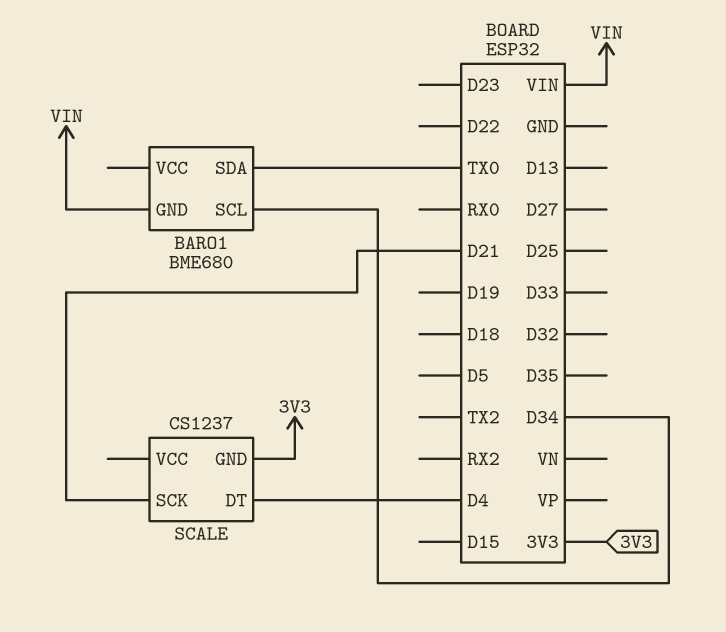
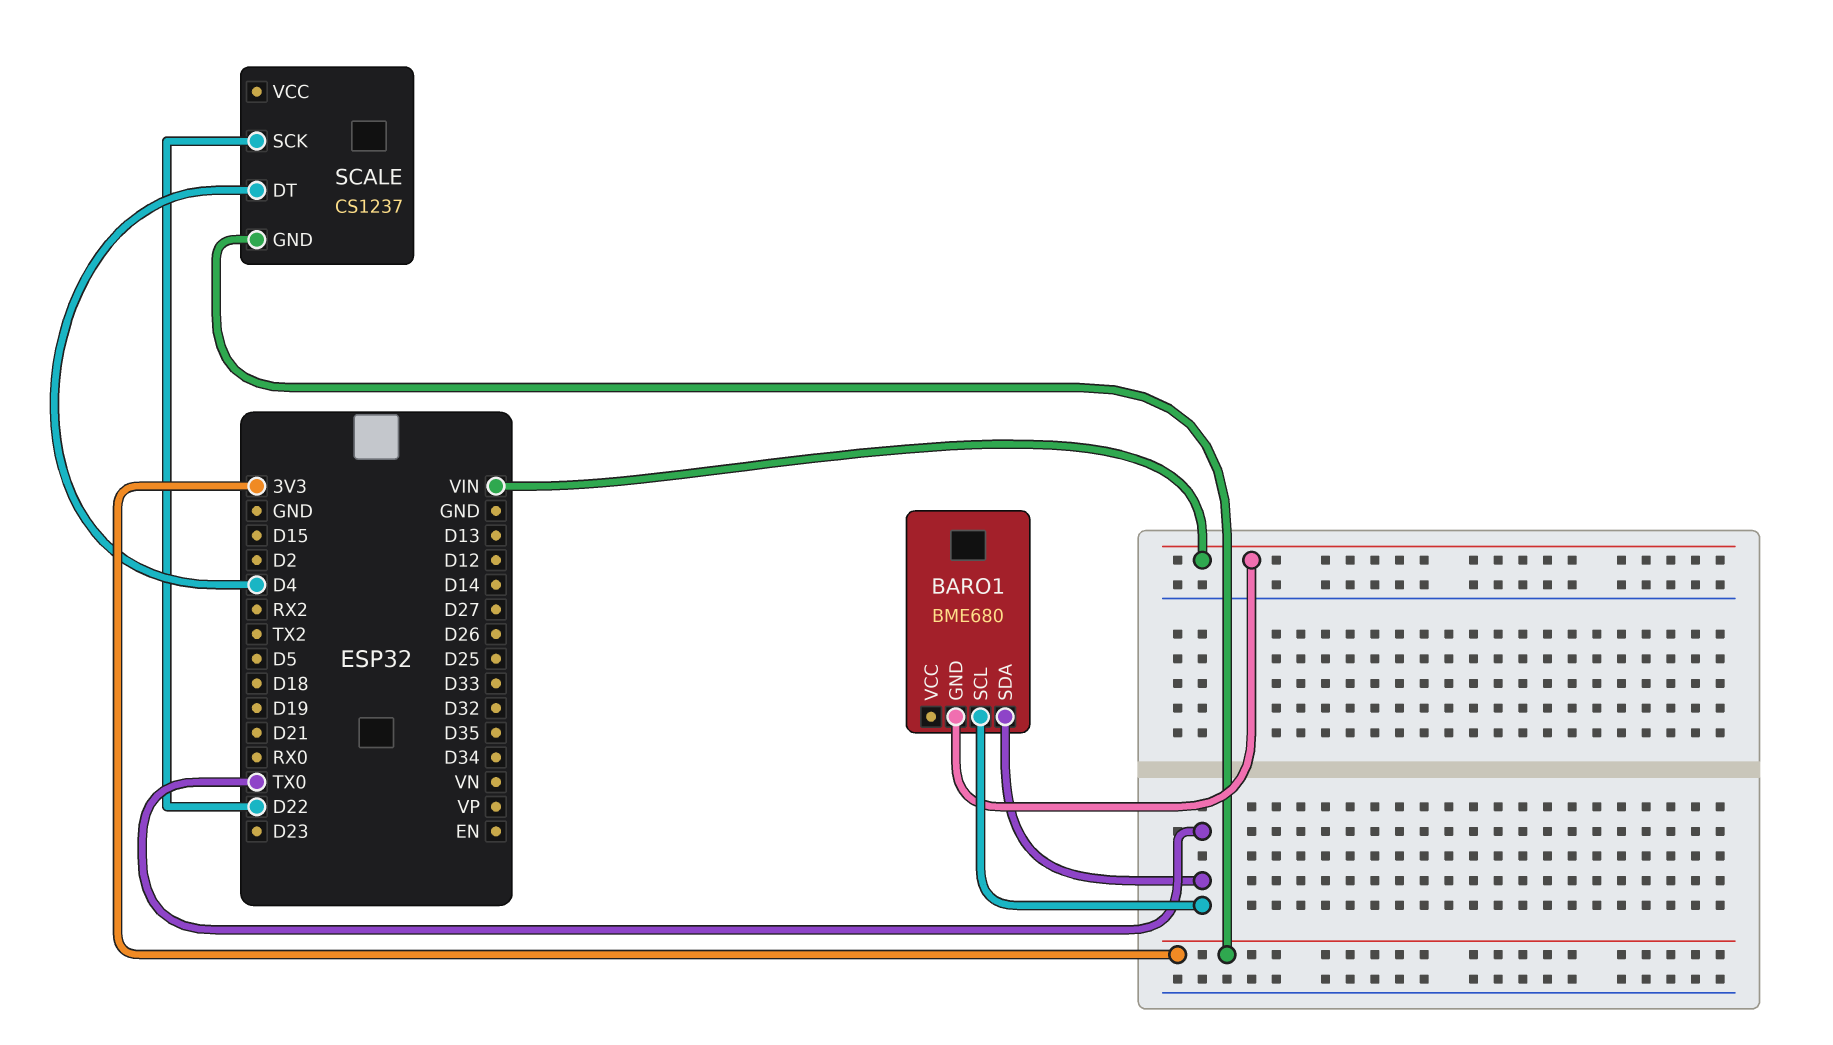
BARO1 pin SCL: D34 -> TX0
SCALE pin SCK: D21 -> D22

